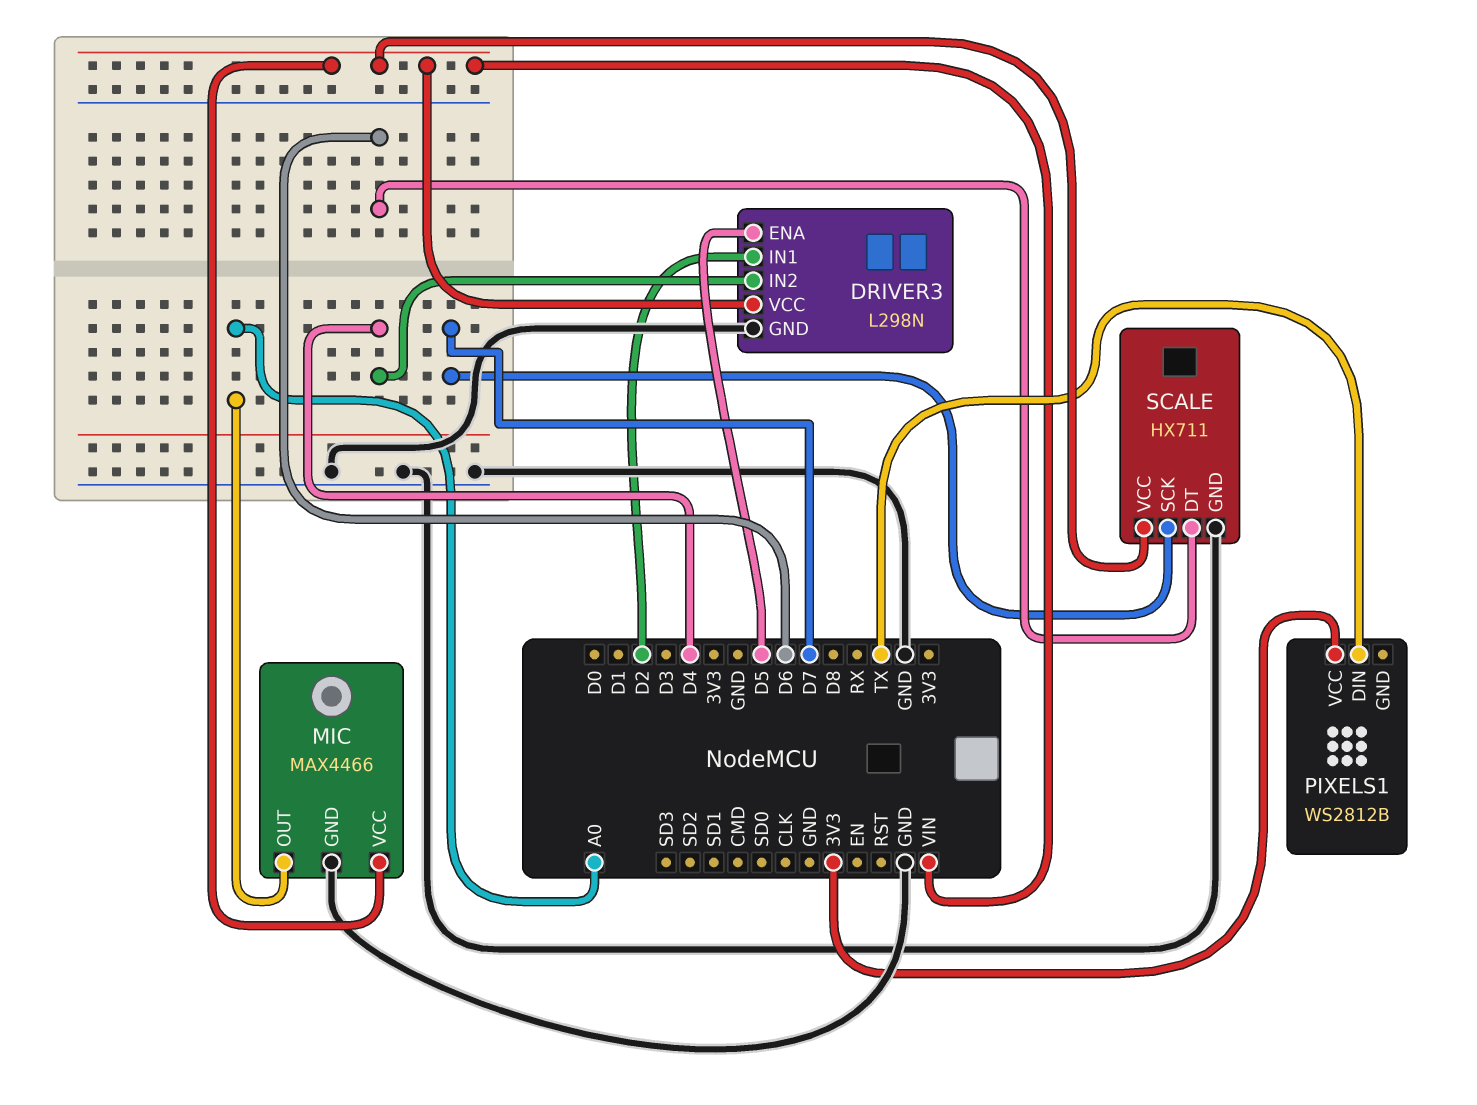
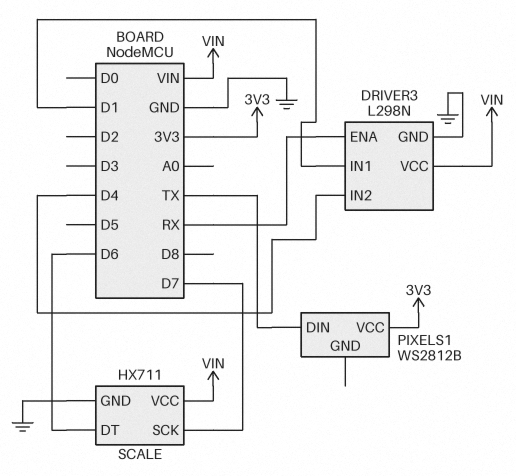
DRIVER3 pin ENA: D5 -> RX
DRIVER3 pin IN1: D2 -> D1
MIC: MAX4466 -> none
MIC pin GND: GND -> none
MIC pin OUT: A0 -> none
MIC pin VCC: VIN -> none

